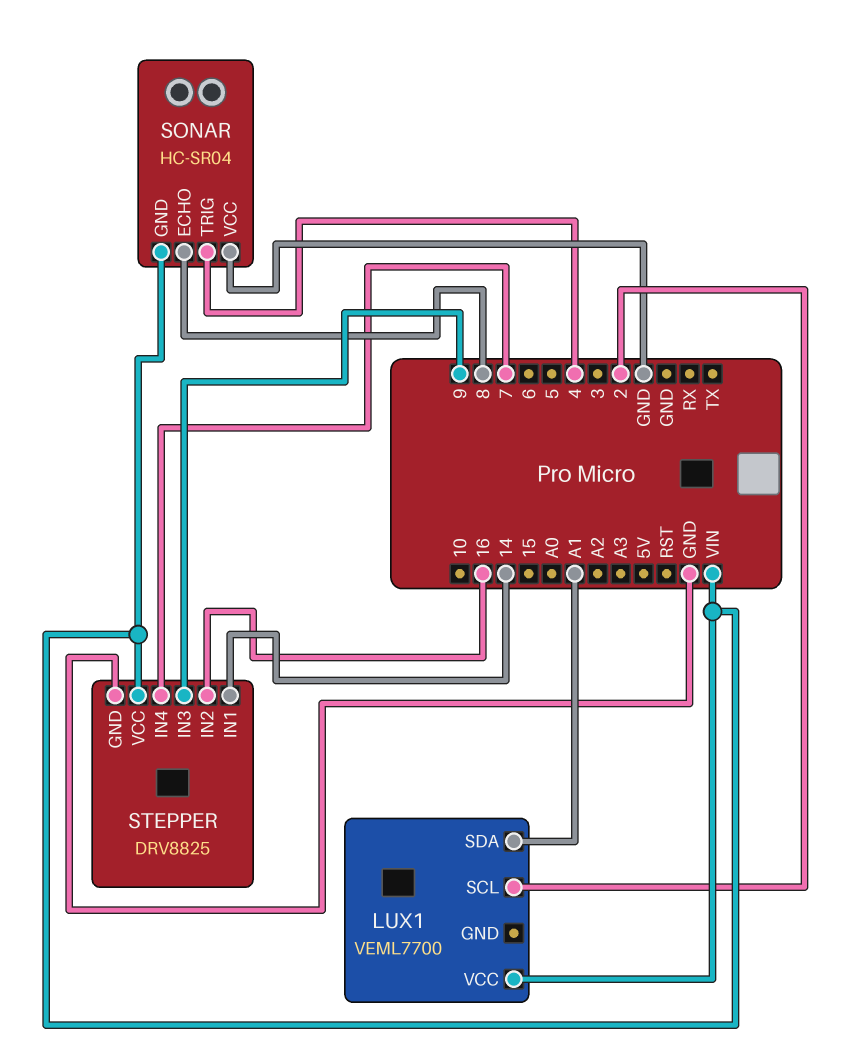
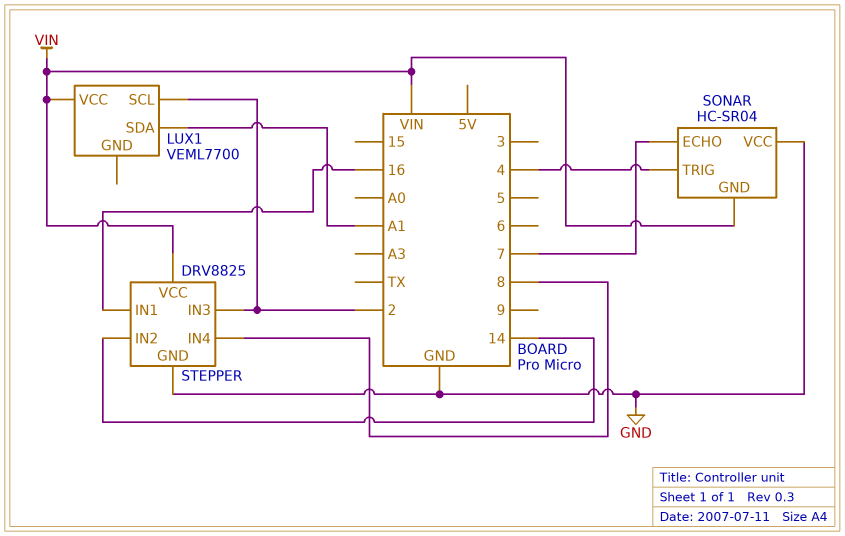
SONAR pin ECHO: 8 -> 7
STEPPER pin IN1: 14 -> 16
STEPPER pin IN2: 16 -> 14
STEPPER pin IN3: 9 -> 2
STEPPER pin IN4: 7 -> 8

